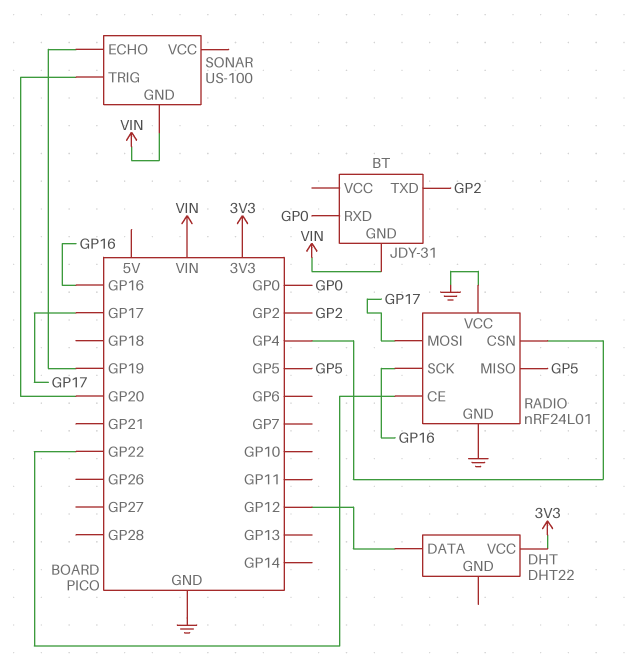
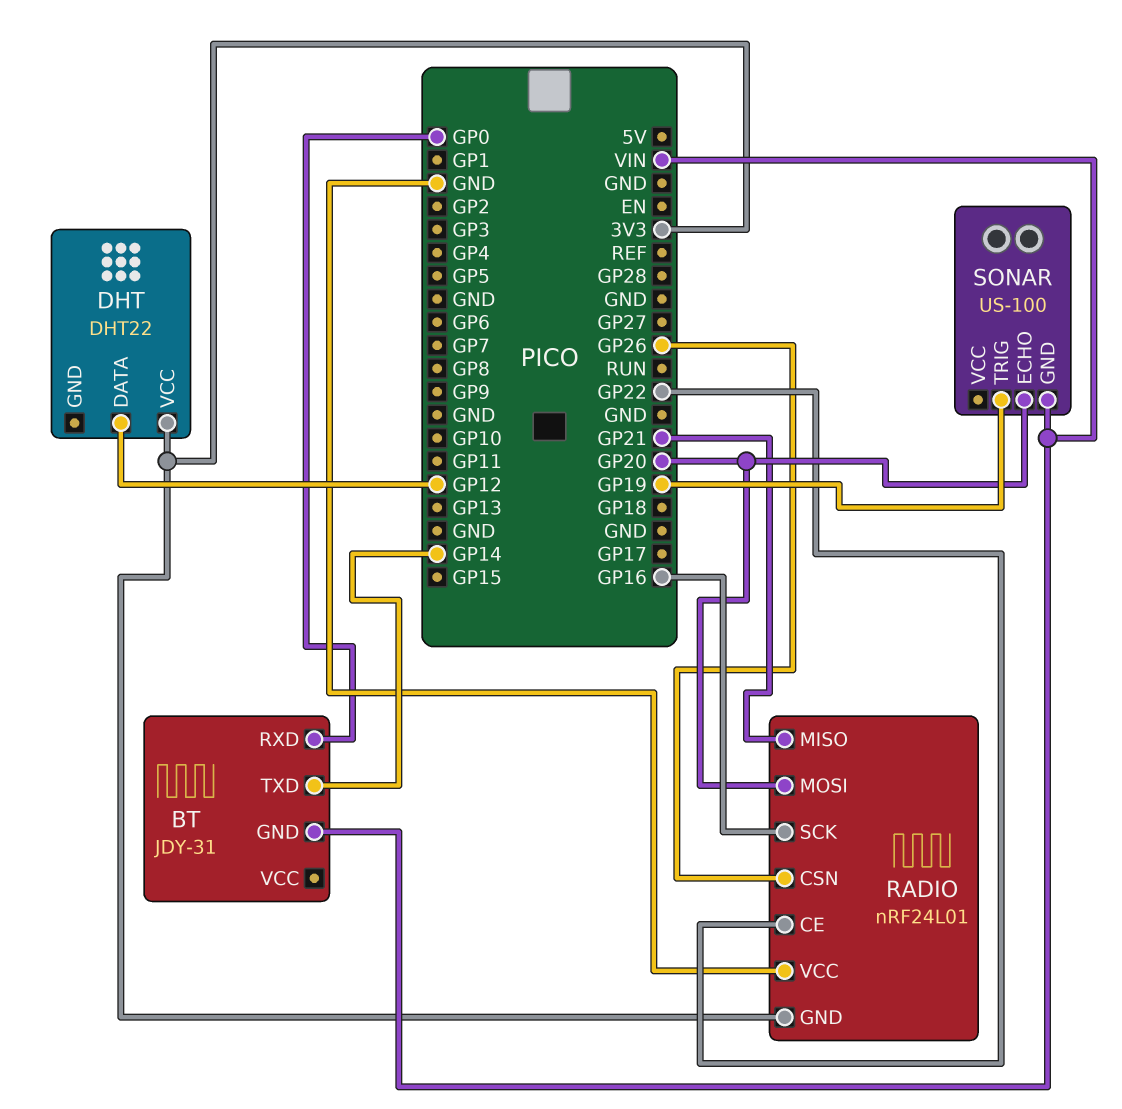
BT pin TXD: GP2 -> GP14
RADIO pin CSN: GP4 -> GP26
RADIO pin GND: GND -> 3V3
RADIO pin MISO: GP5 -> GP21
RADIO pin MOSI: GP17 -> GP20
SONAR pin ECHO: GP19 -> GP20
SONAR pin TRIG: GP20 -> GP19

